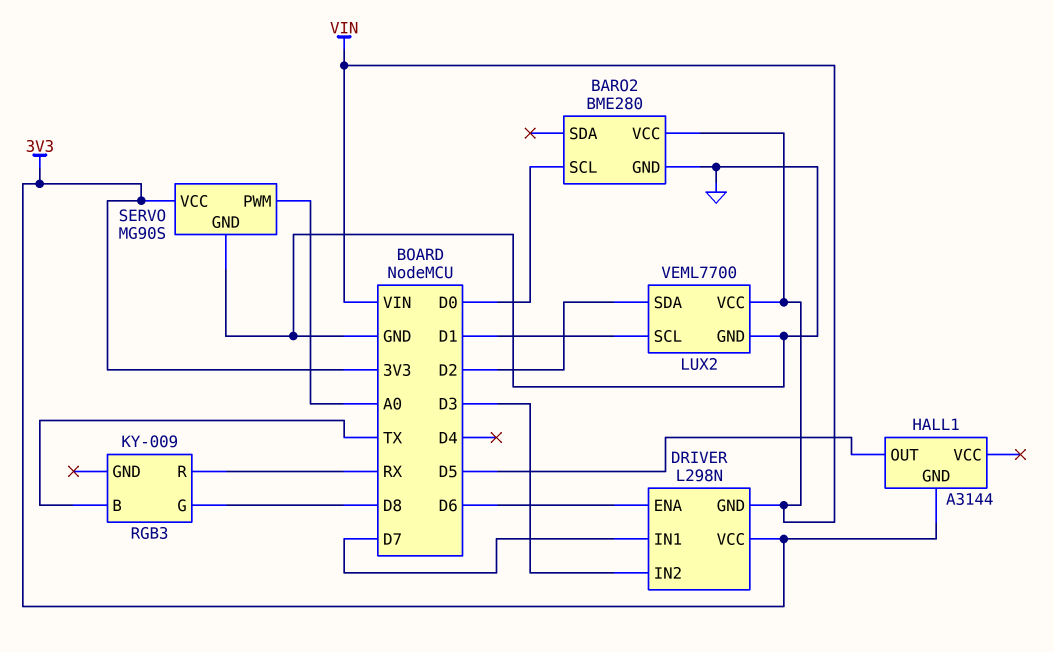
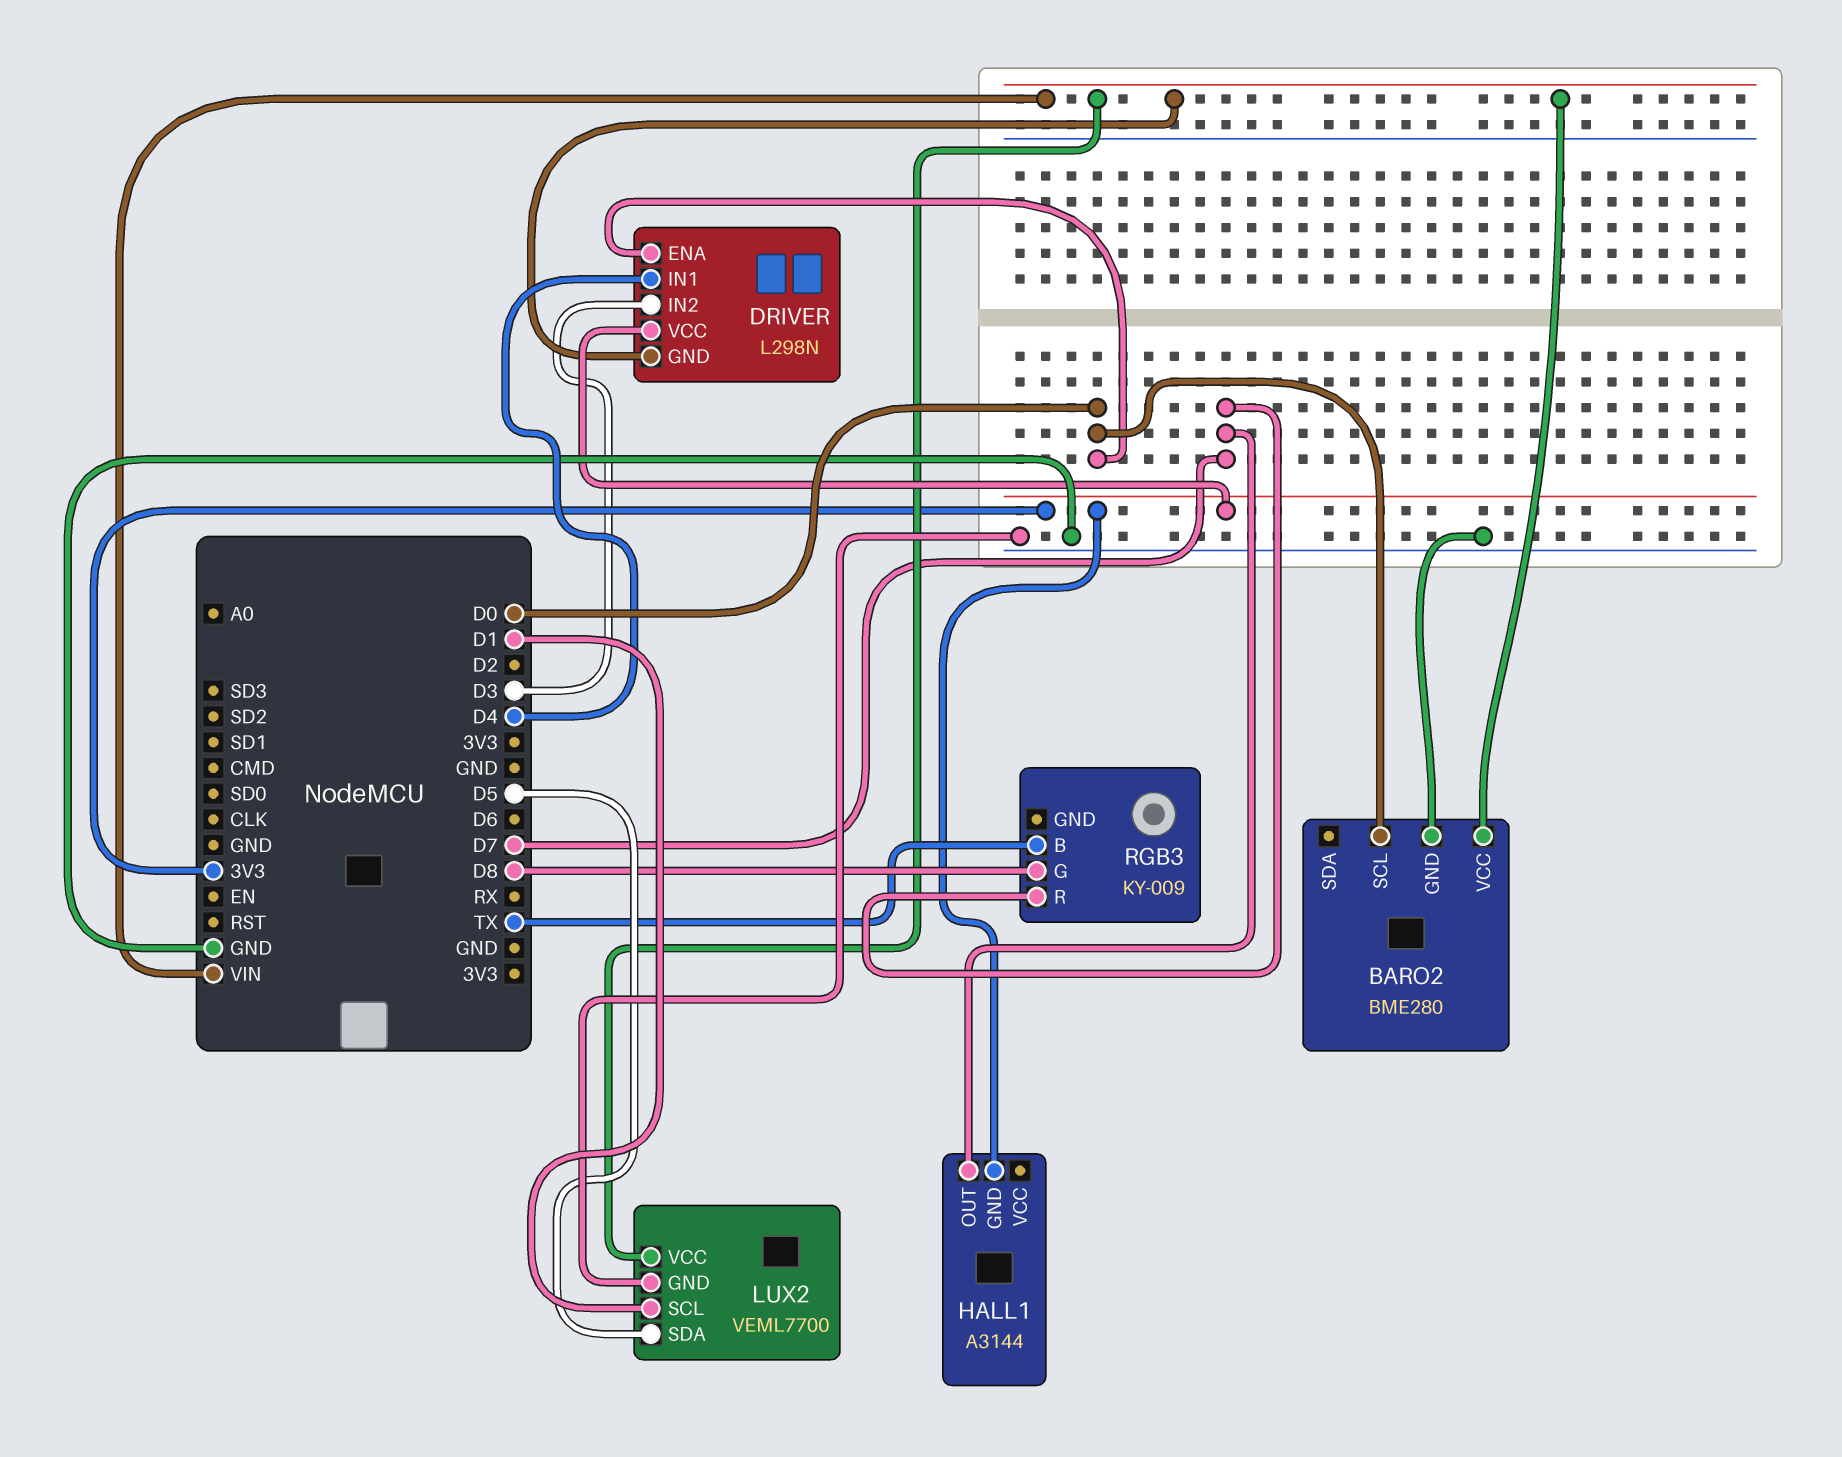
DRIVER pin ENA: D6 -> D0
DRIVER pin IN1: D7 -> D4
HALL1 pin OUT: D5 -> D7
LUX2 pin SDA: D2 -> D5
RGB3 pin R: RX -> D7
SERVO: MG90S -> none
SERVO pin GND: GND -> none
SERVO pin PWM: A0 -> none
SERVO pin VCC: 3V3 -> none

